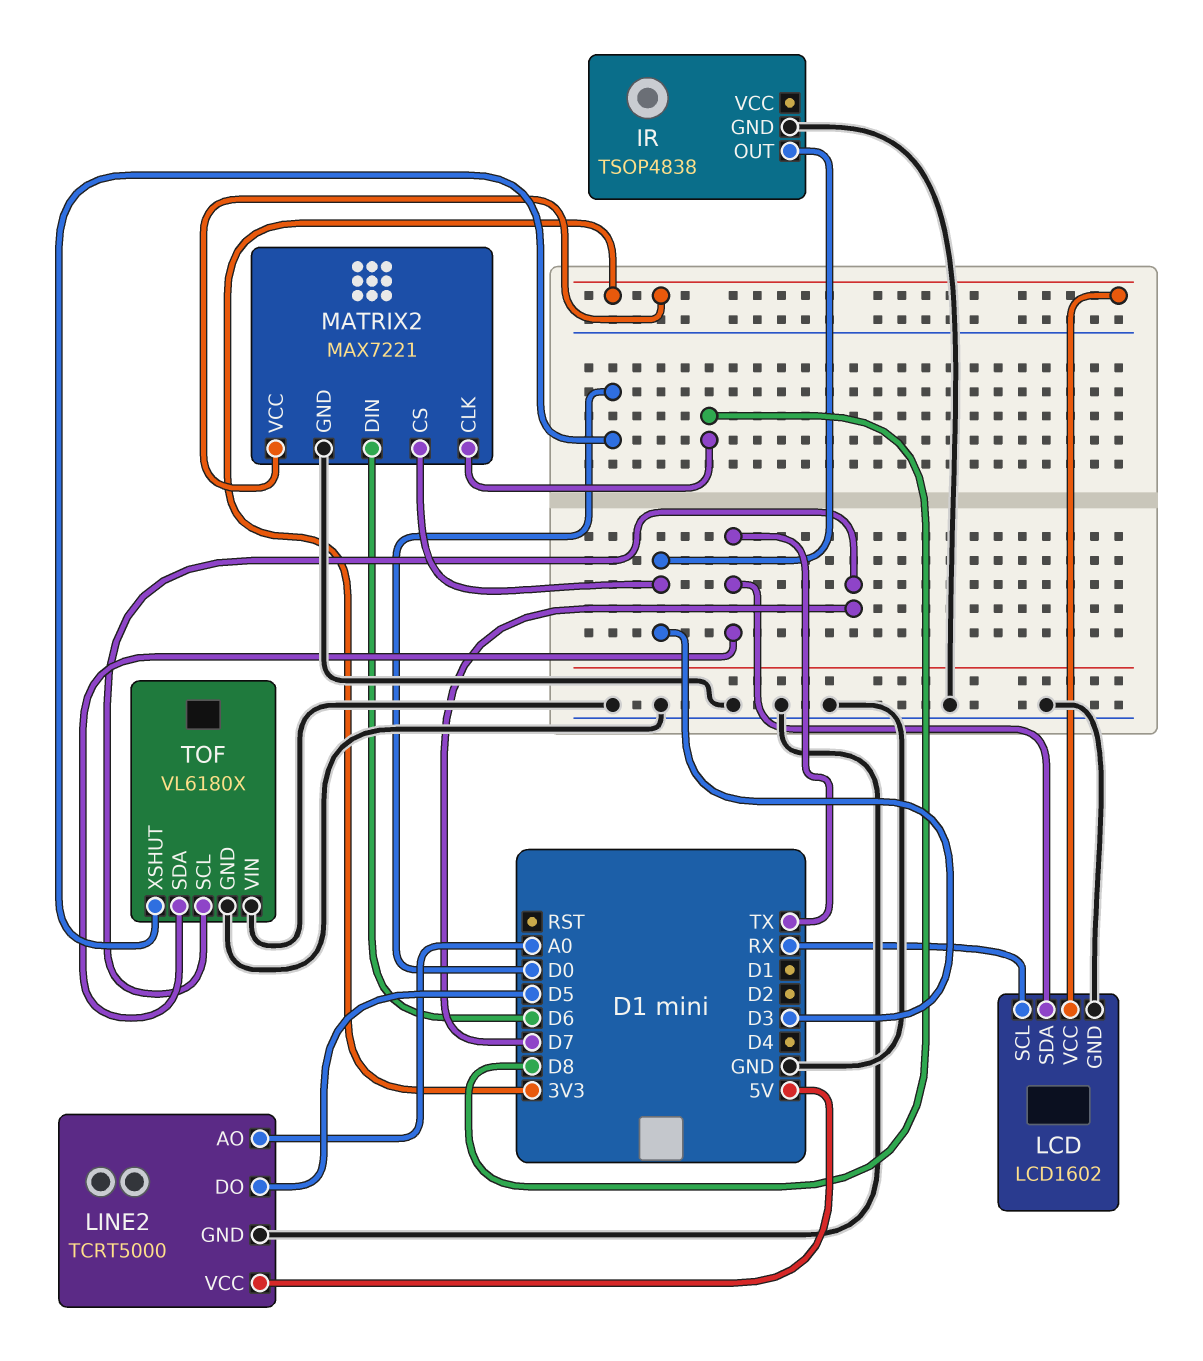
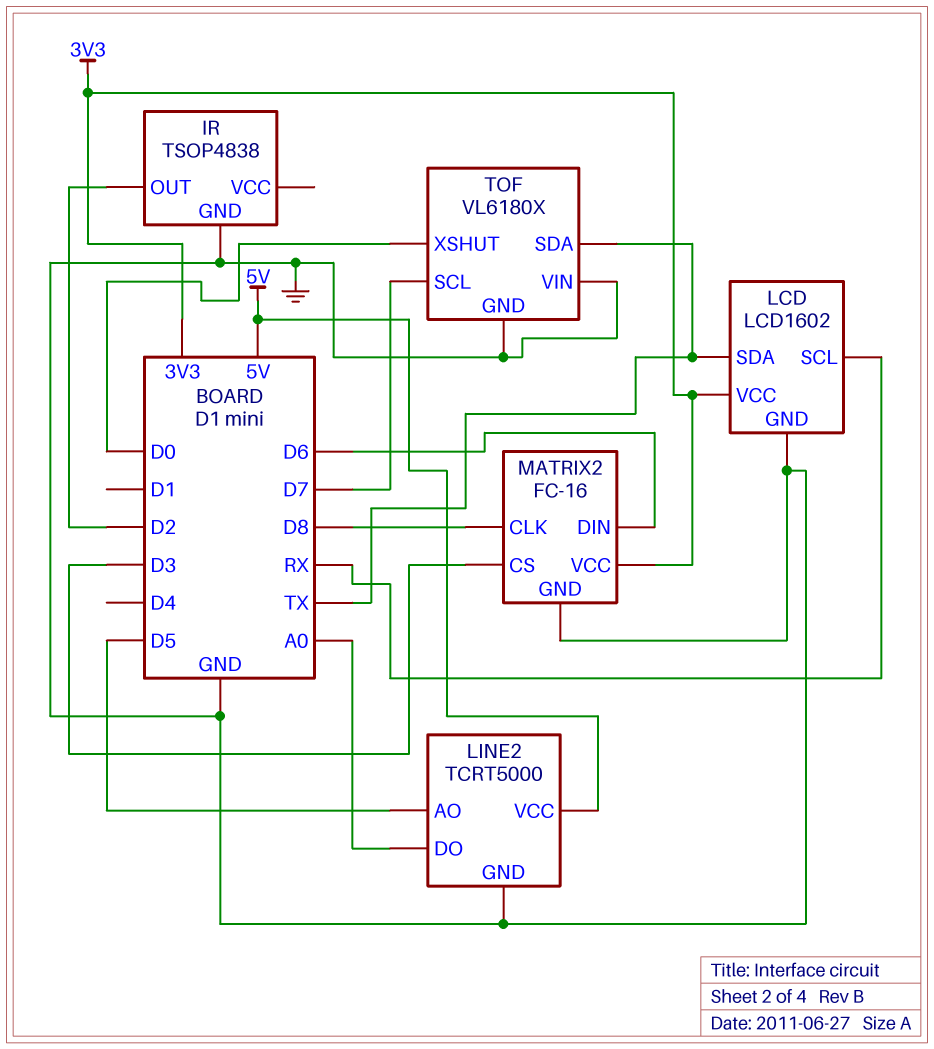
IR pin OUT: D3 -> D2
LINE2 pin AO: A0 -> D5
LINE2 pin DO: D5 -> A0
MATRIX2: MAX7221 -> FC-16

